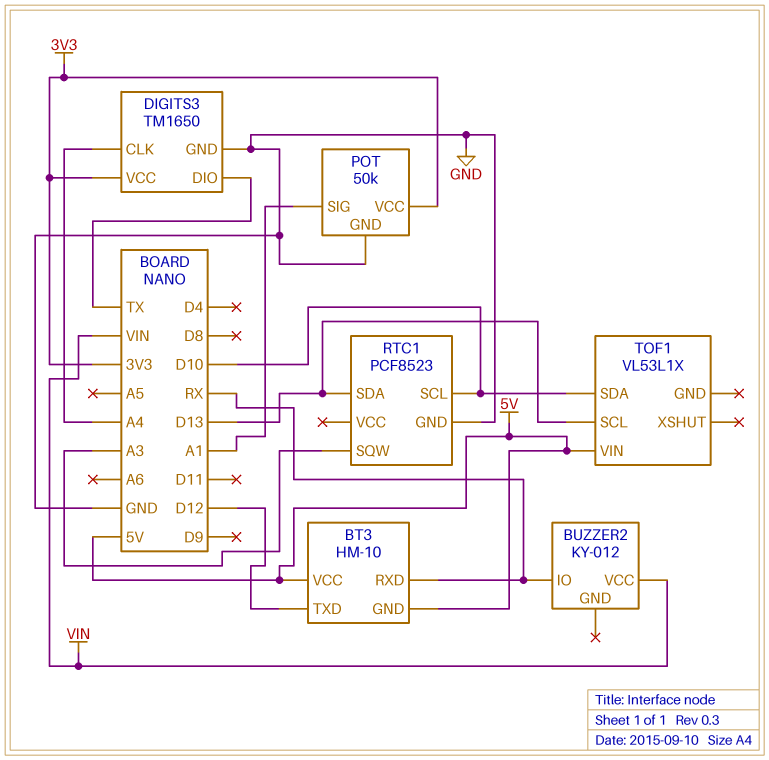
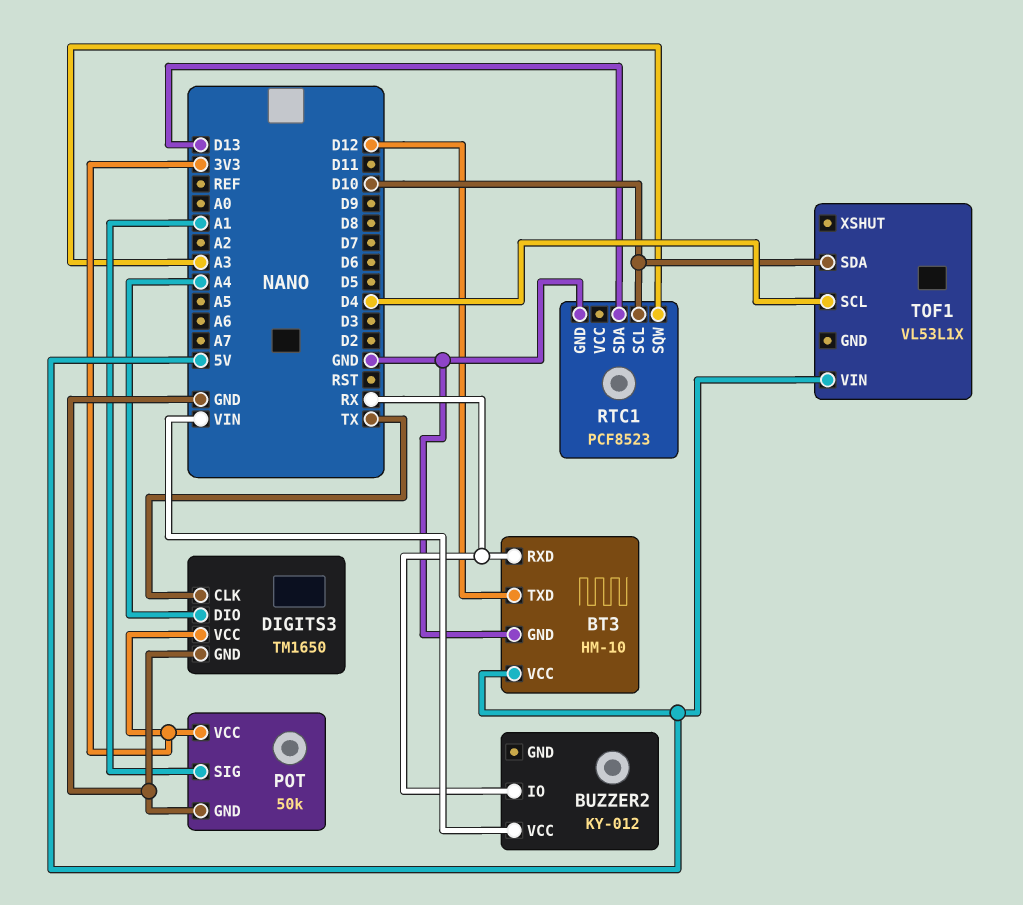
BT3 pin GND: 5V -> GND
DIGITS3 pin CLK: A4 -> TX
DIGITS3 pin DIO: TX -> A4
TOF1 pin SCL: D13 -> D4

